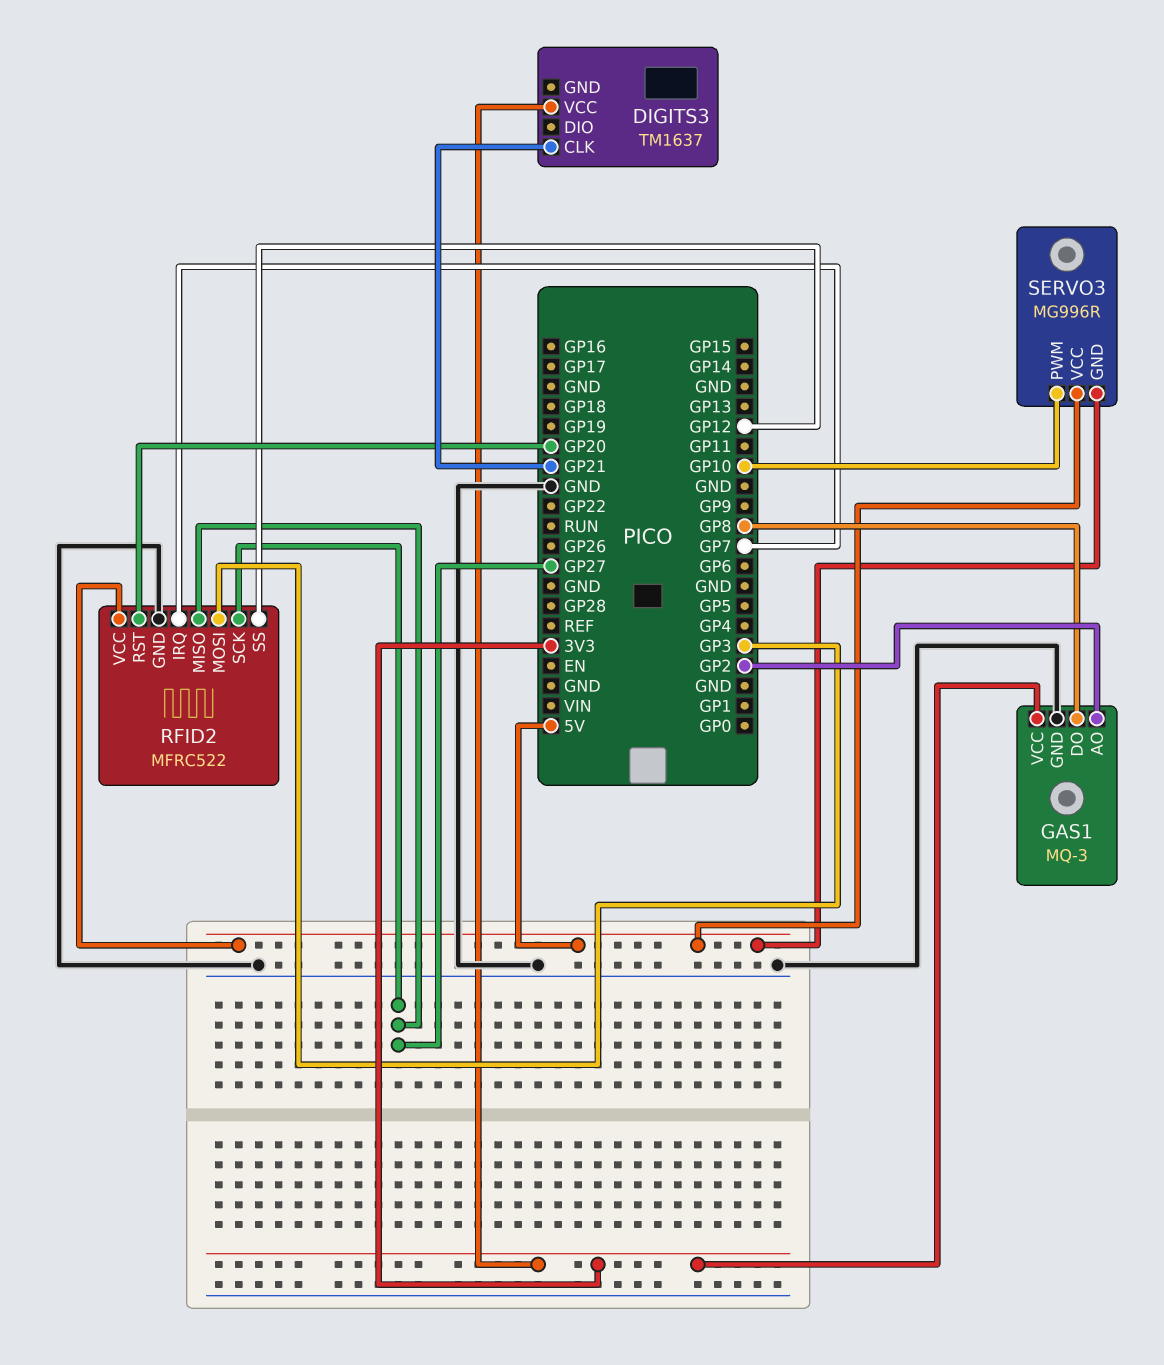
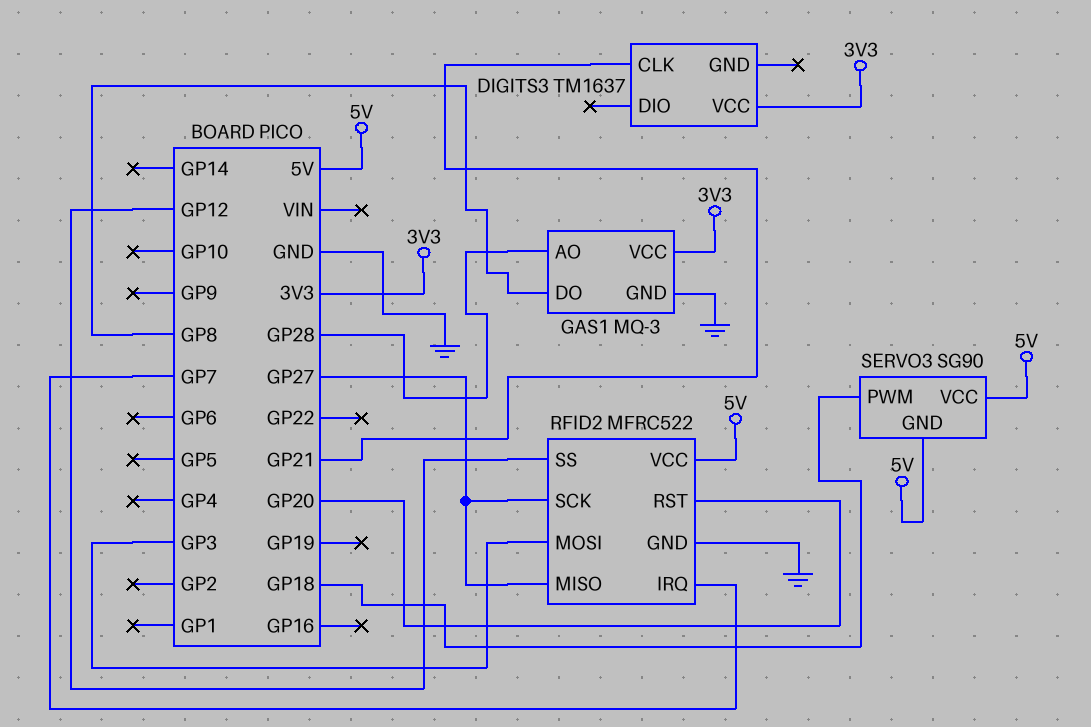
GAS1 pin AO: GP2 -> GP28
SERVO3: MG996R -> SG90
SERVO3 pin PWM: GP10 -> GP18

